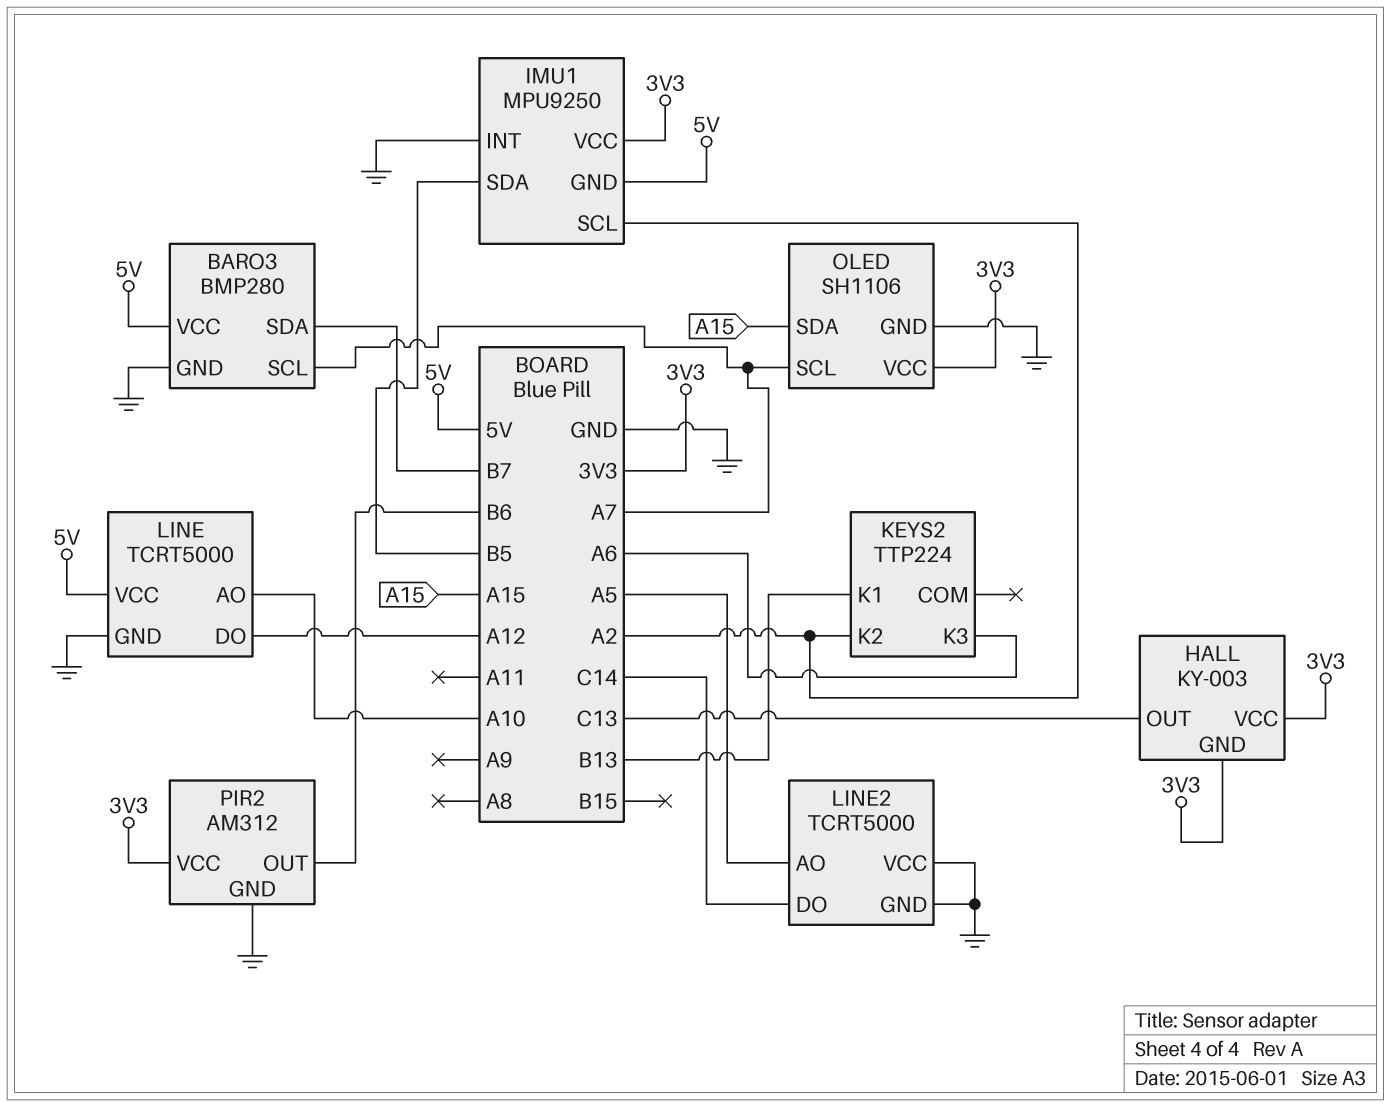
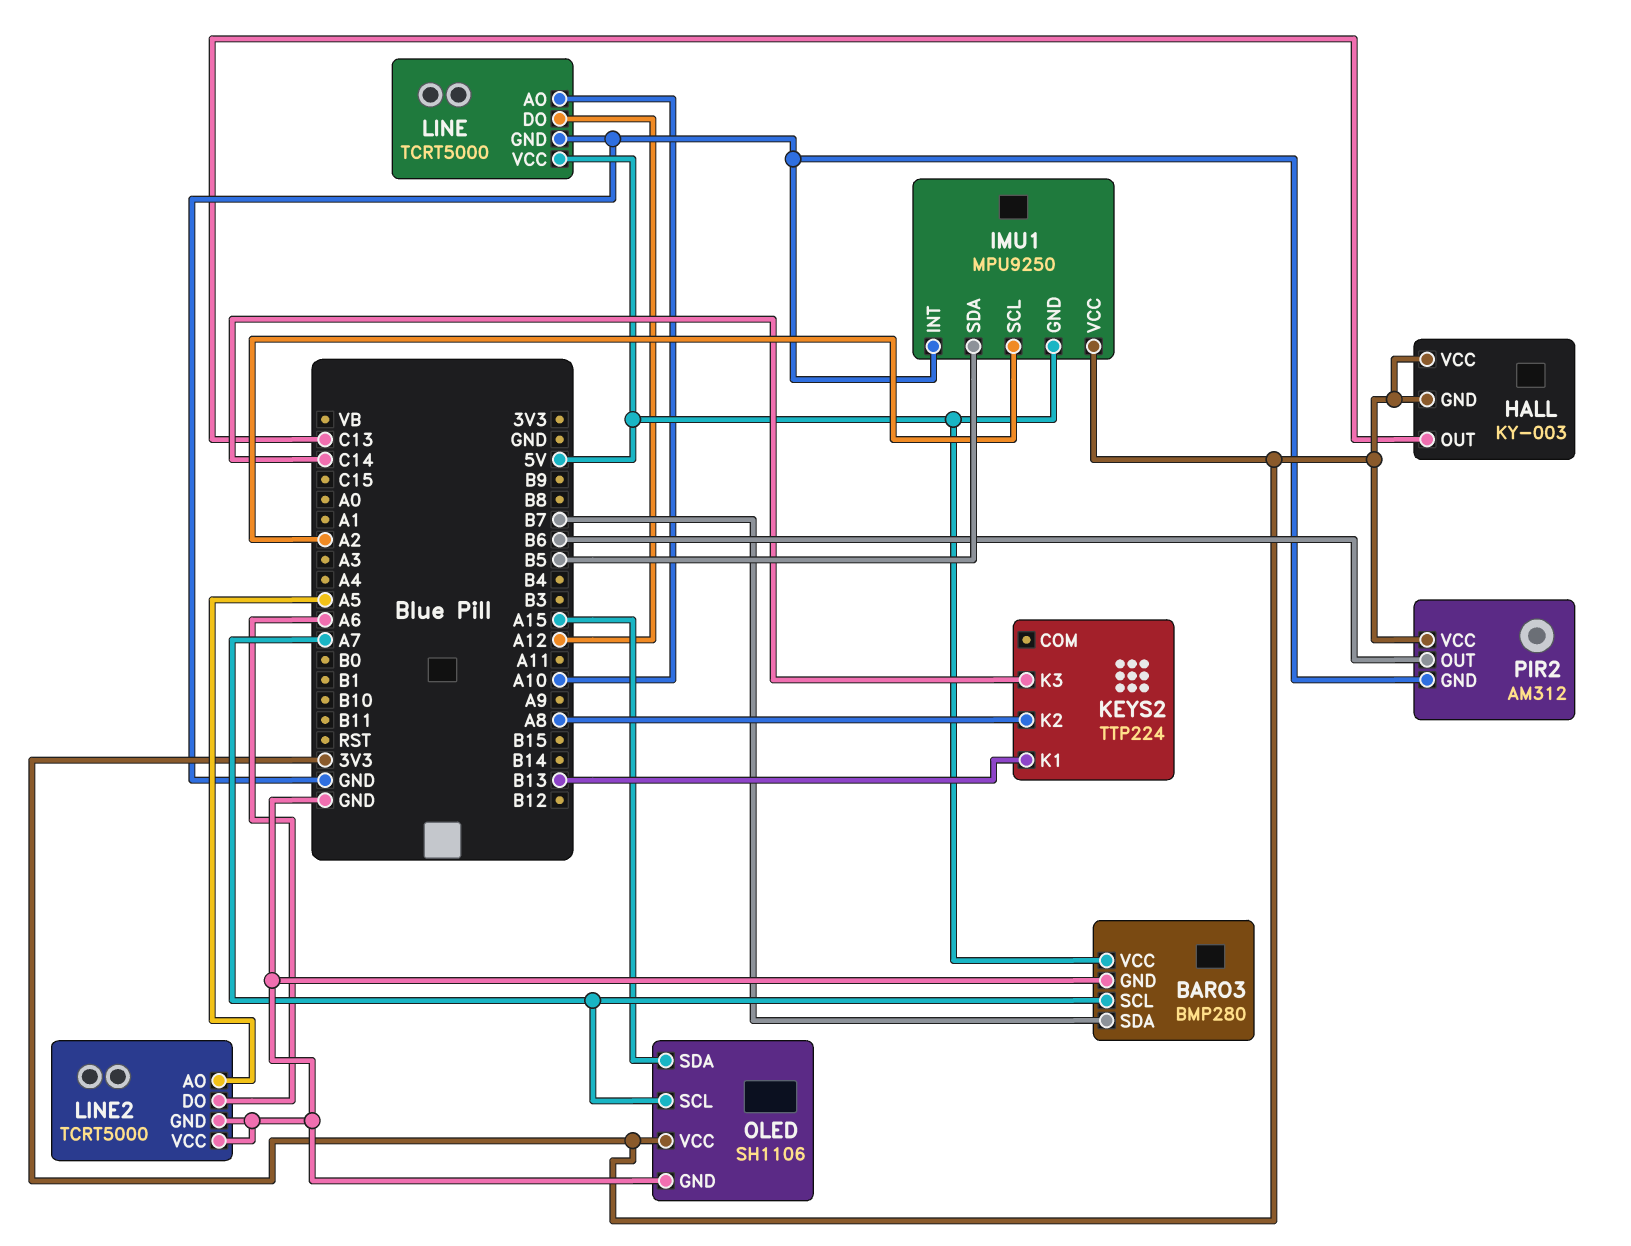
KEYS2 pin K2: A2 -> A8
KEYS2 pin K3: A6 -> C14
LINE2 pin DO: C14 -> A6

